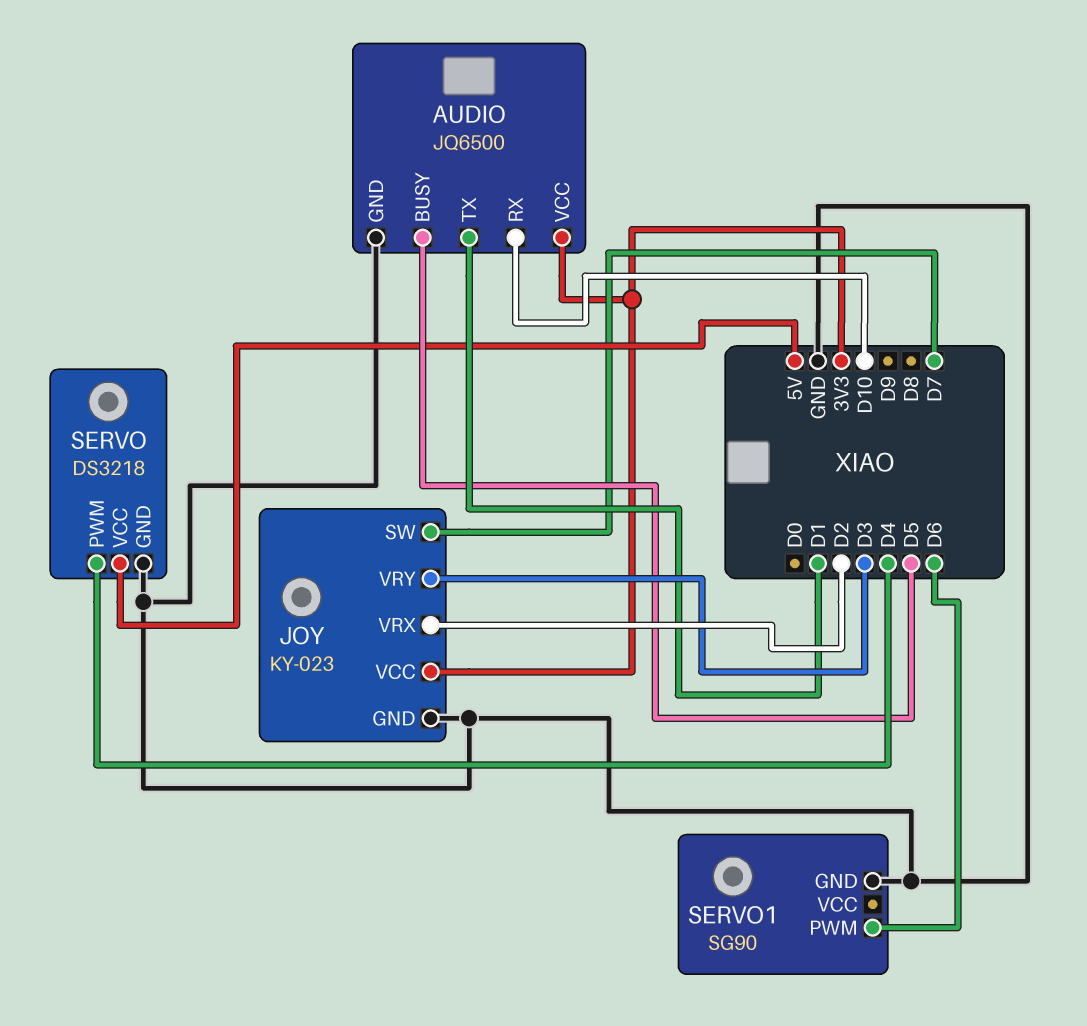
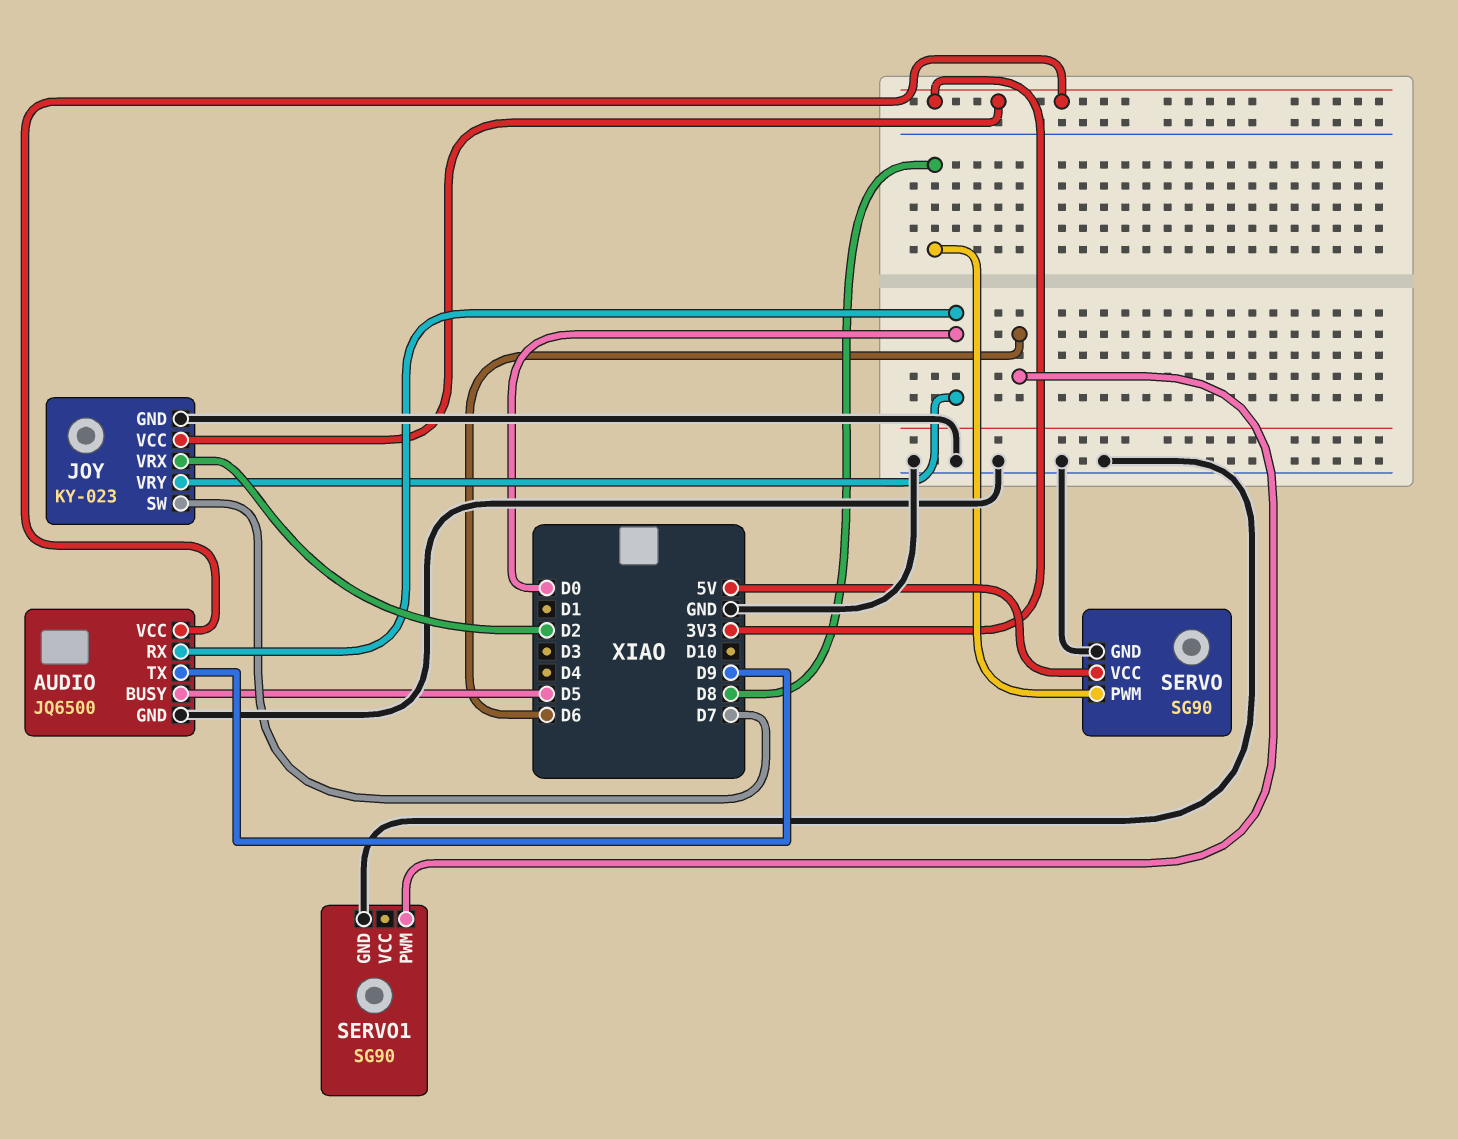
AUDIO pin RX: D10 -> D0
AUDIO pin TX: D1 -> D9
JOY pin VRY: D3 -> D0
SERVO: DS3218 -> SG90
SERVO pin PWM: D4 -> D8

